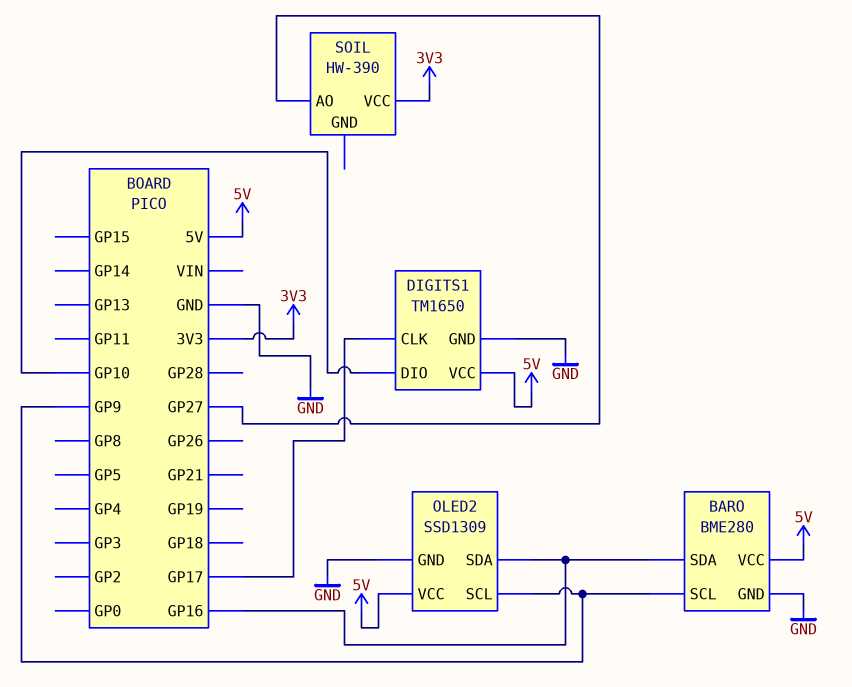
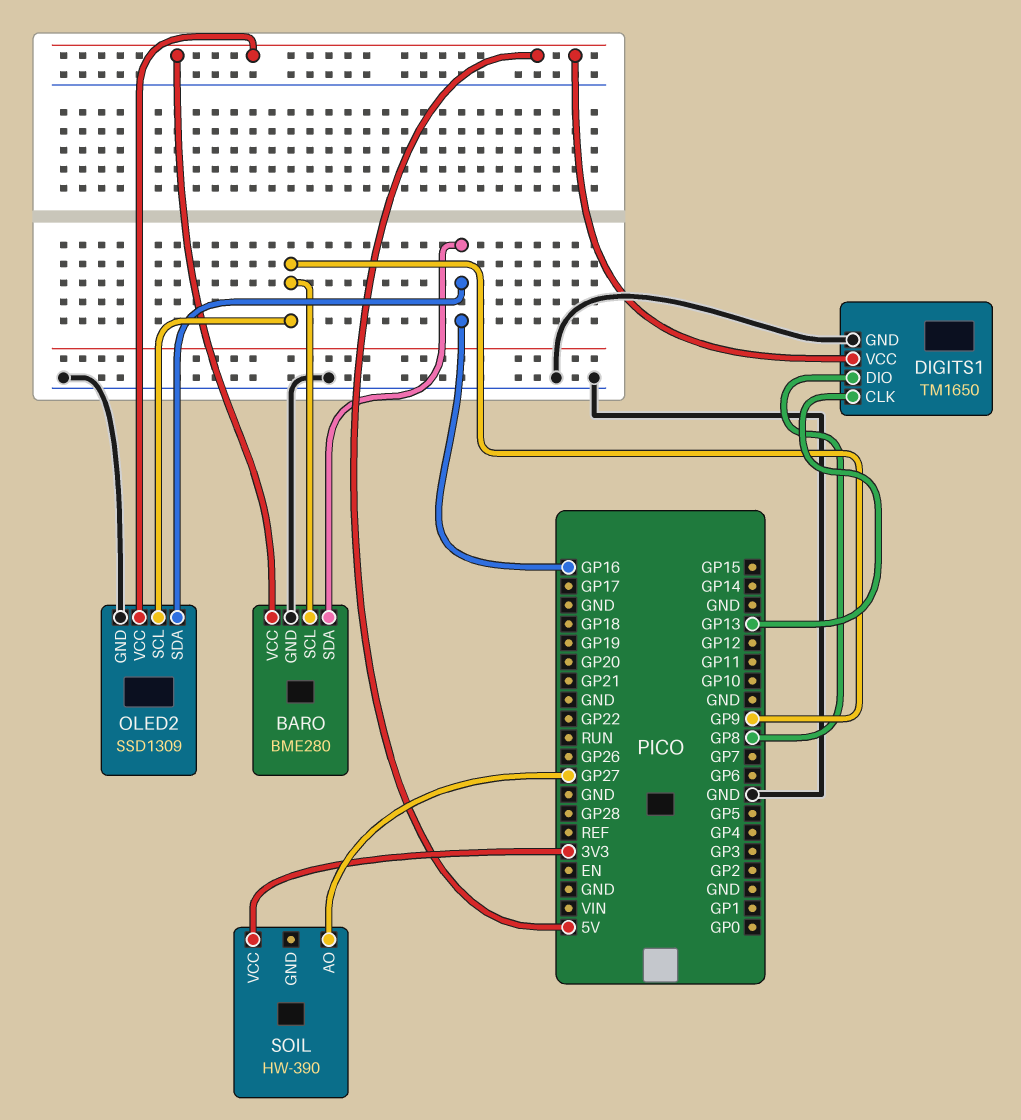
DIGITS1 pin CLK: GP17 -> GP13
DIGITS1 pin DIO: GP10 -> GP8

